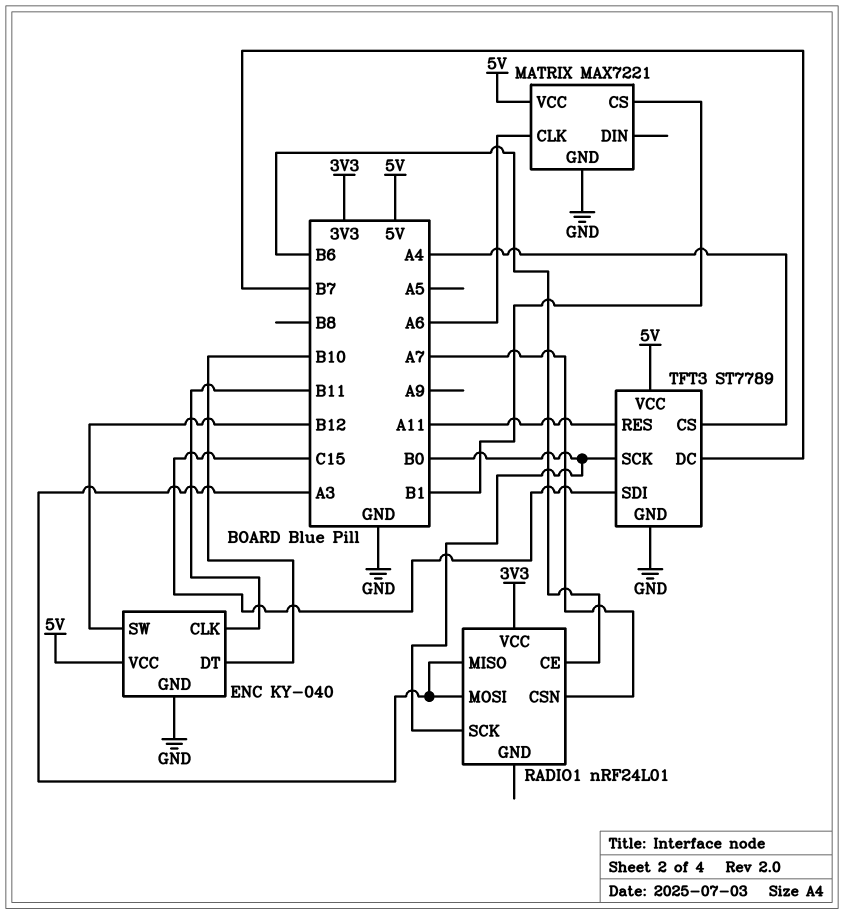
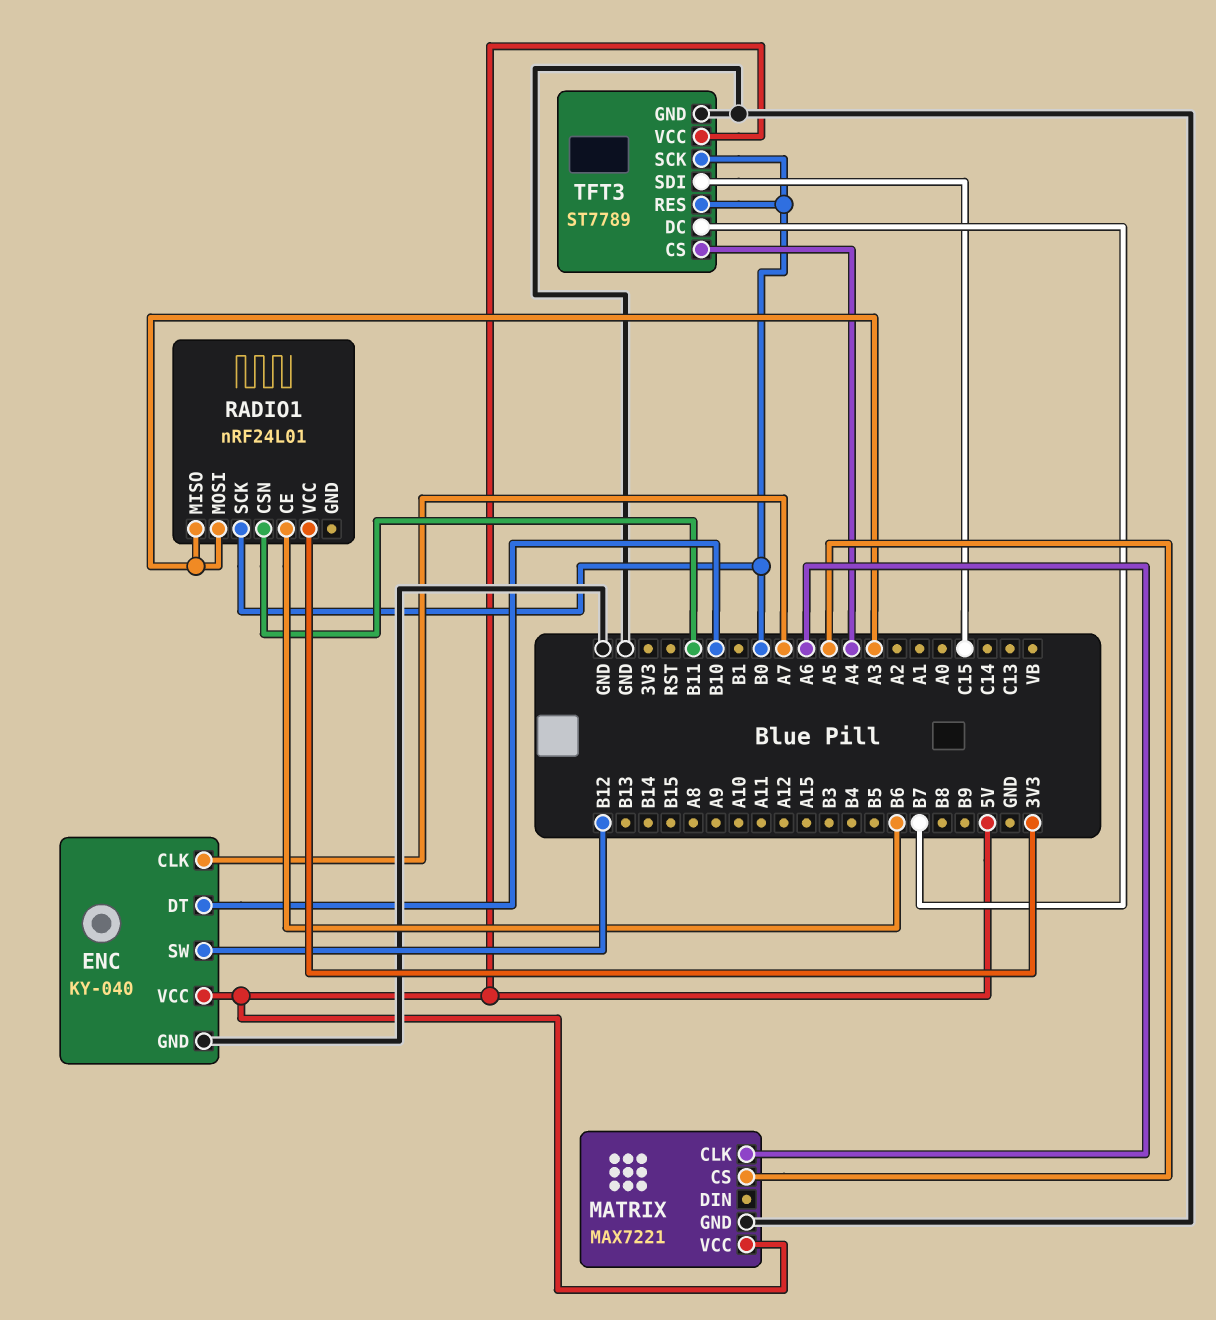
ENC pin CLK: B11 -> A7
MATRIX pin CS: B1 -> A5
RADIO1 pin CSN: A7 -> B11
TFT3 pin RES: A11 -> B0

